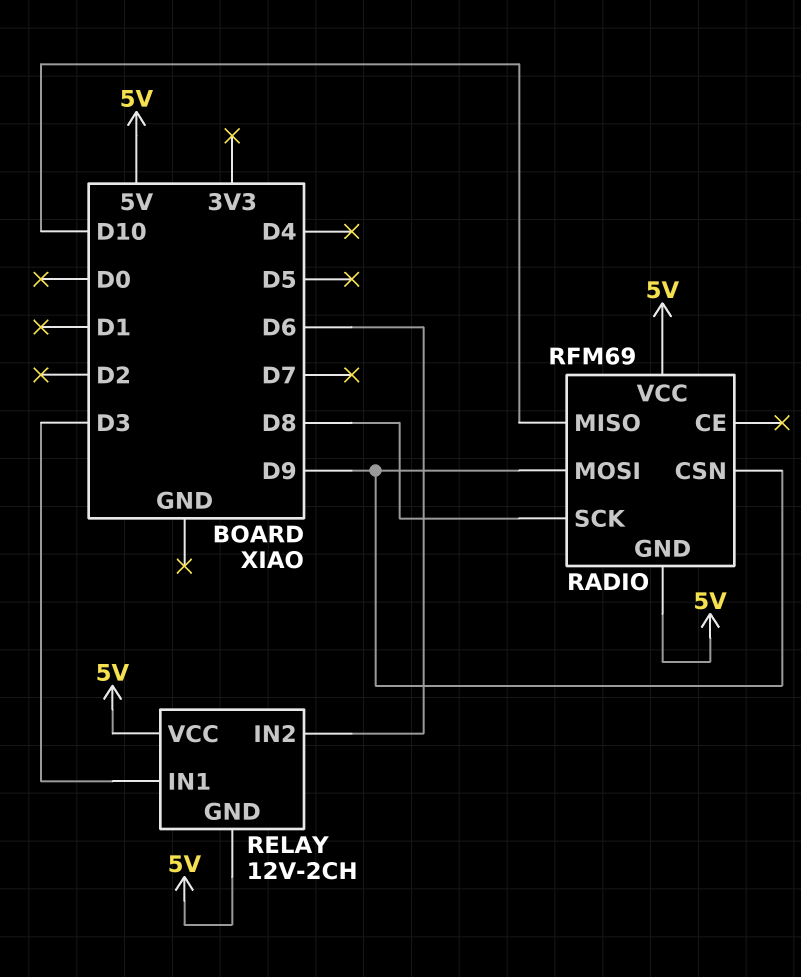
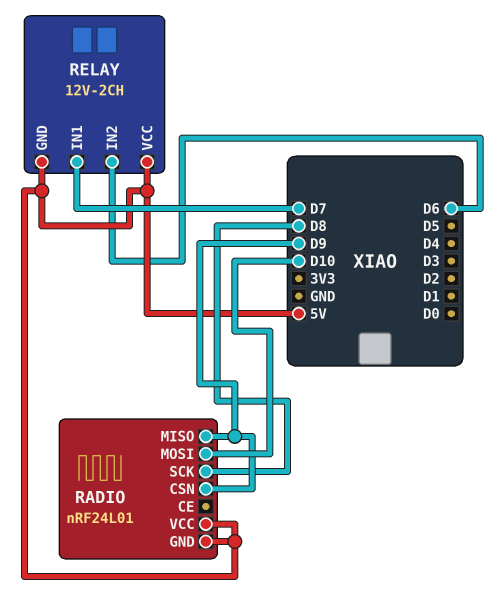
RADIO: RFM69 -> nRF24L01
RADIO pin MISO: D10 -> D9
RADIO pin MOSI: D9 -> D10
RELAY pin IN1: D3 -> D7

